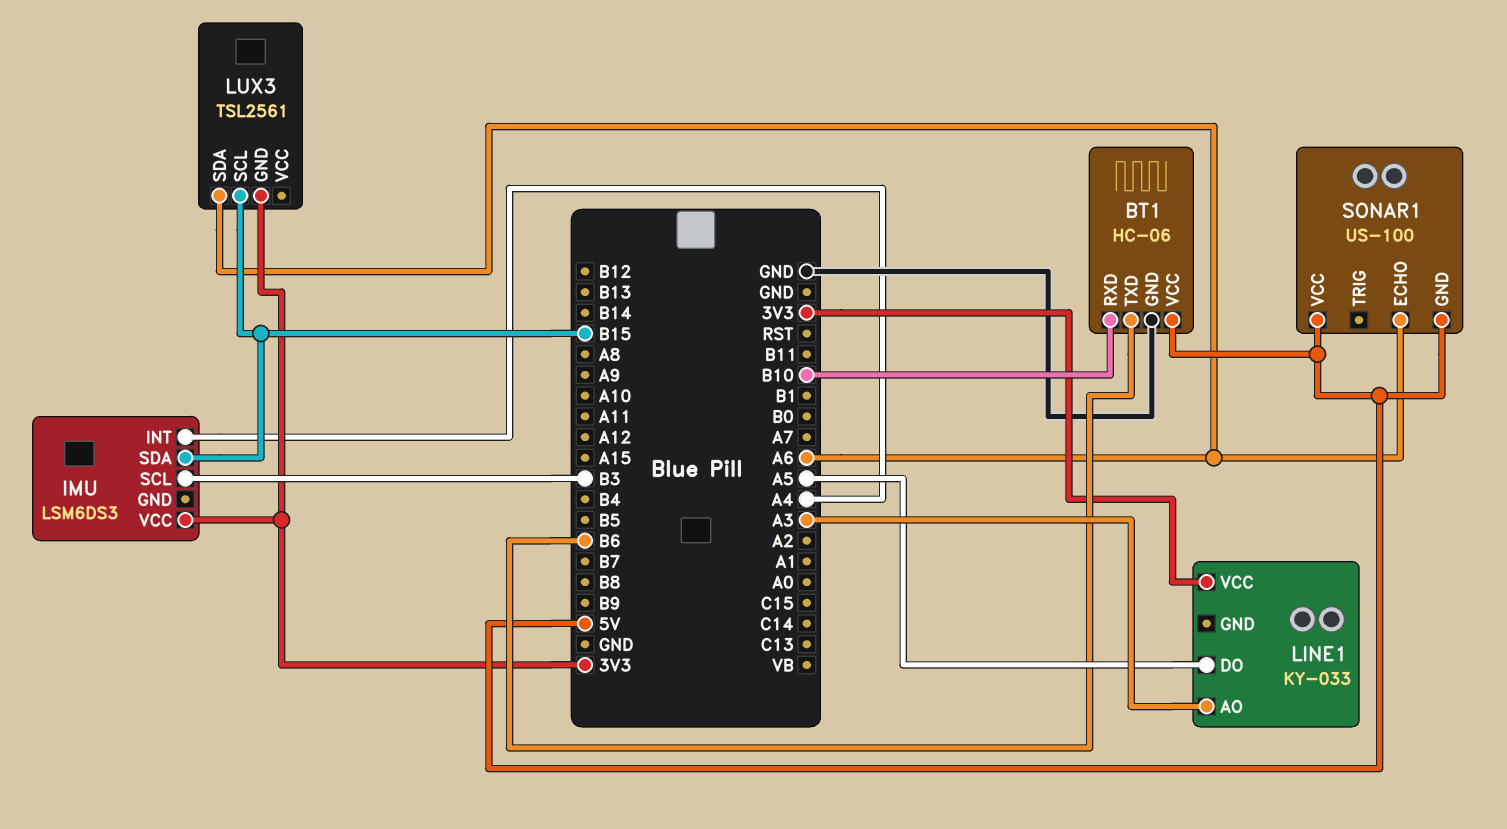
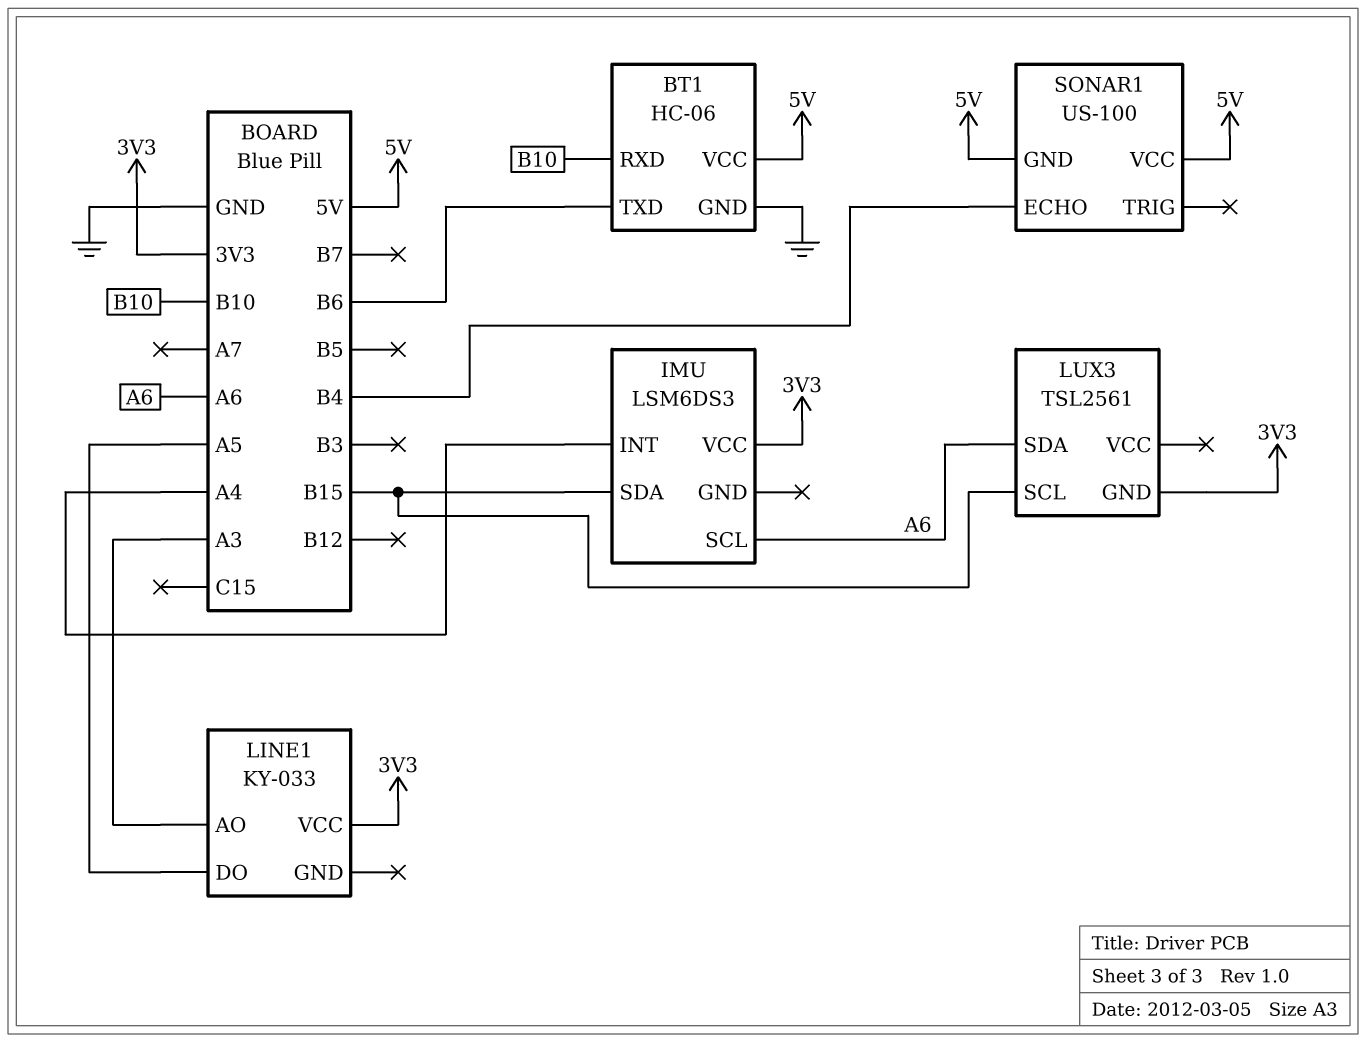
IMU pin SCL: B3 -> A6
SONAR1 pin ECHO: A6 -> B4

